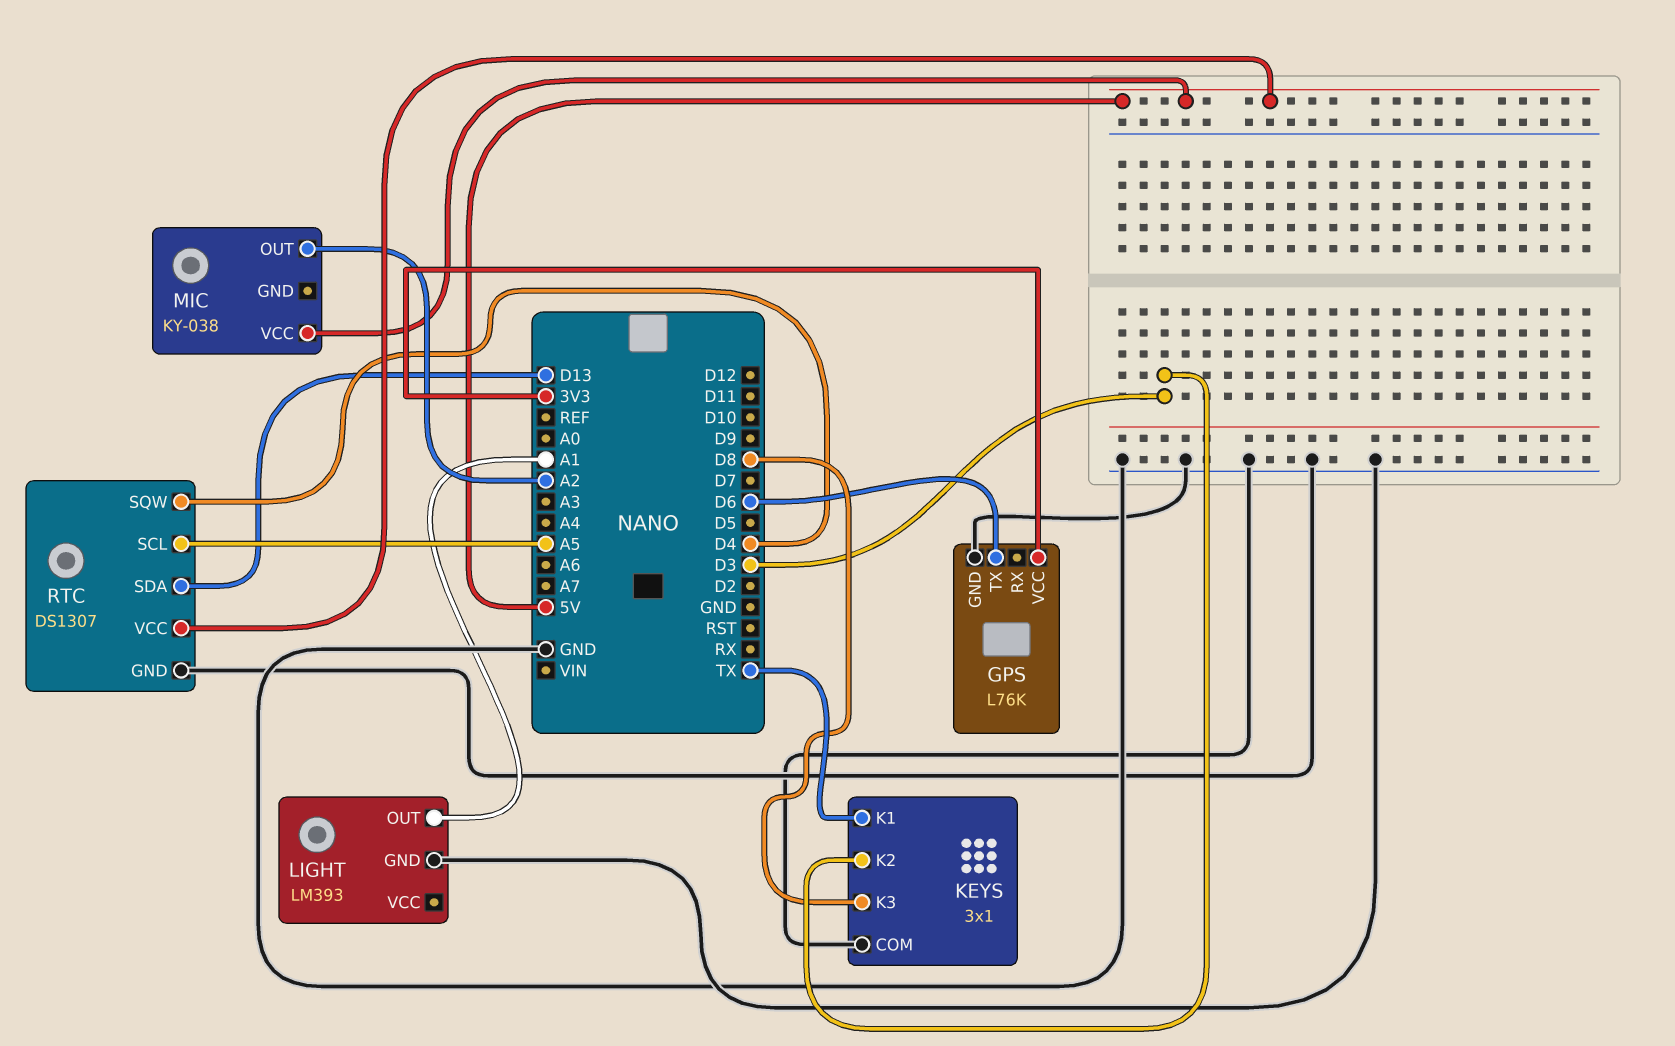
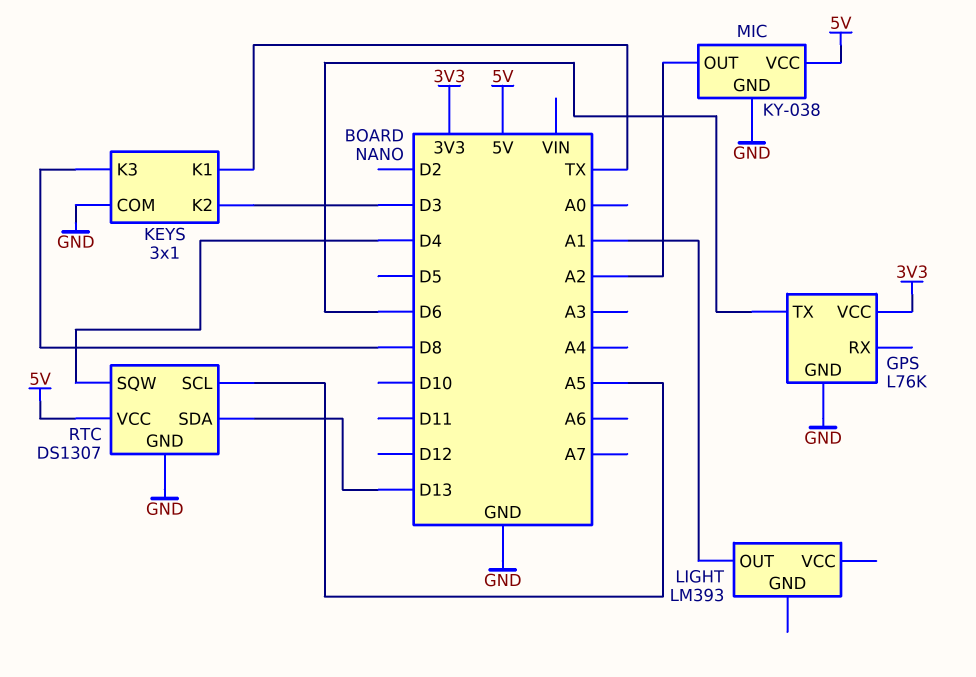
LIGHT pin GND: GND -> none
MIC pin GND: none -> GND

